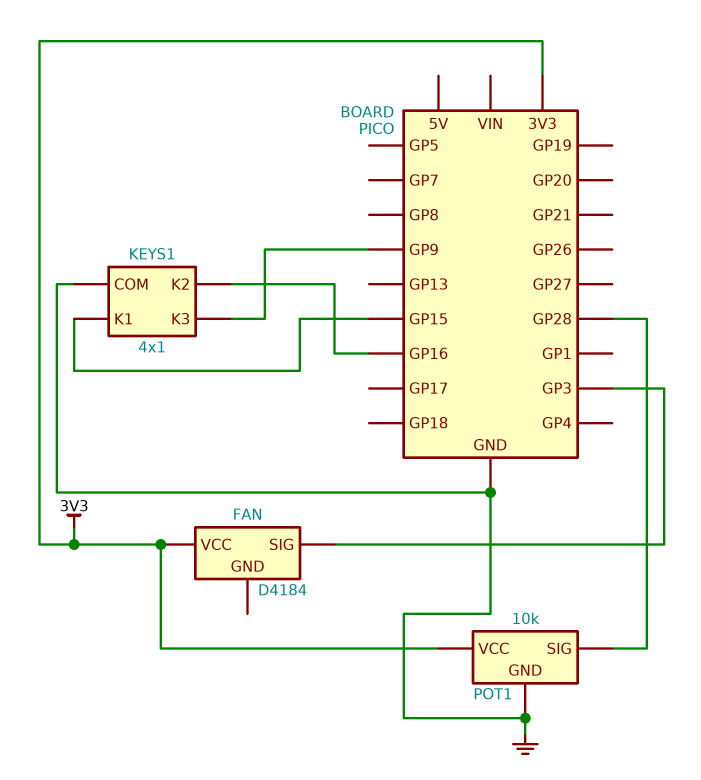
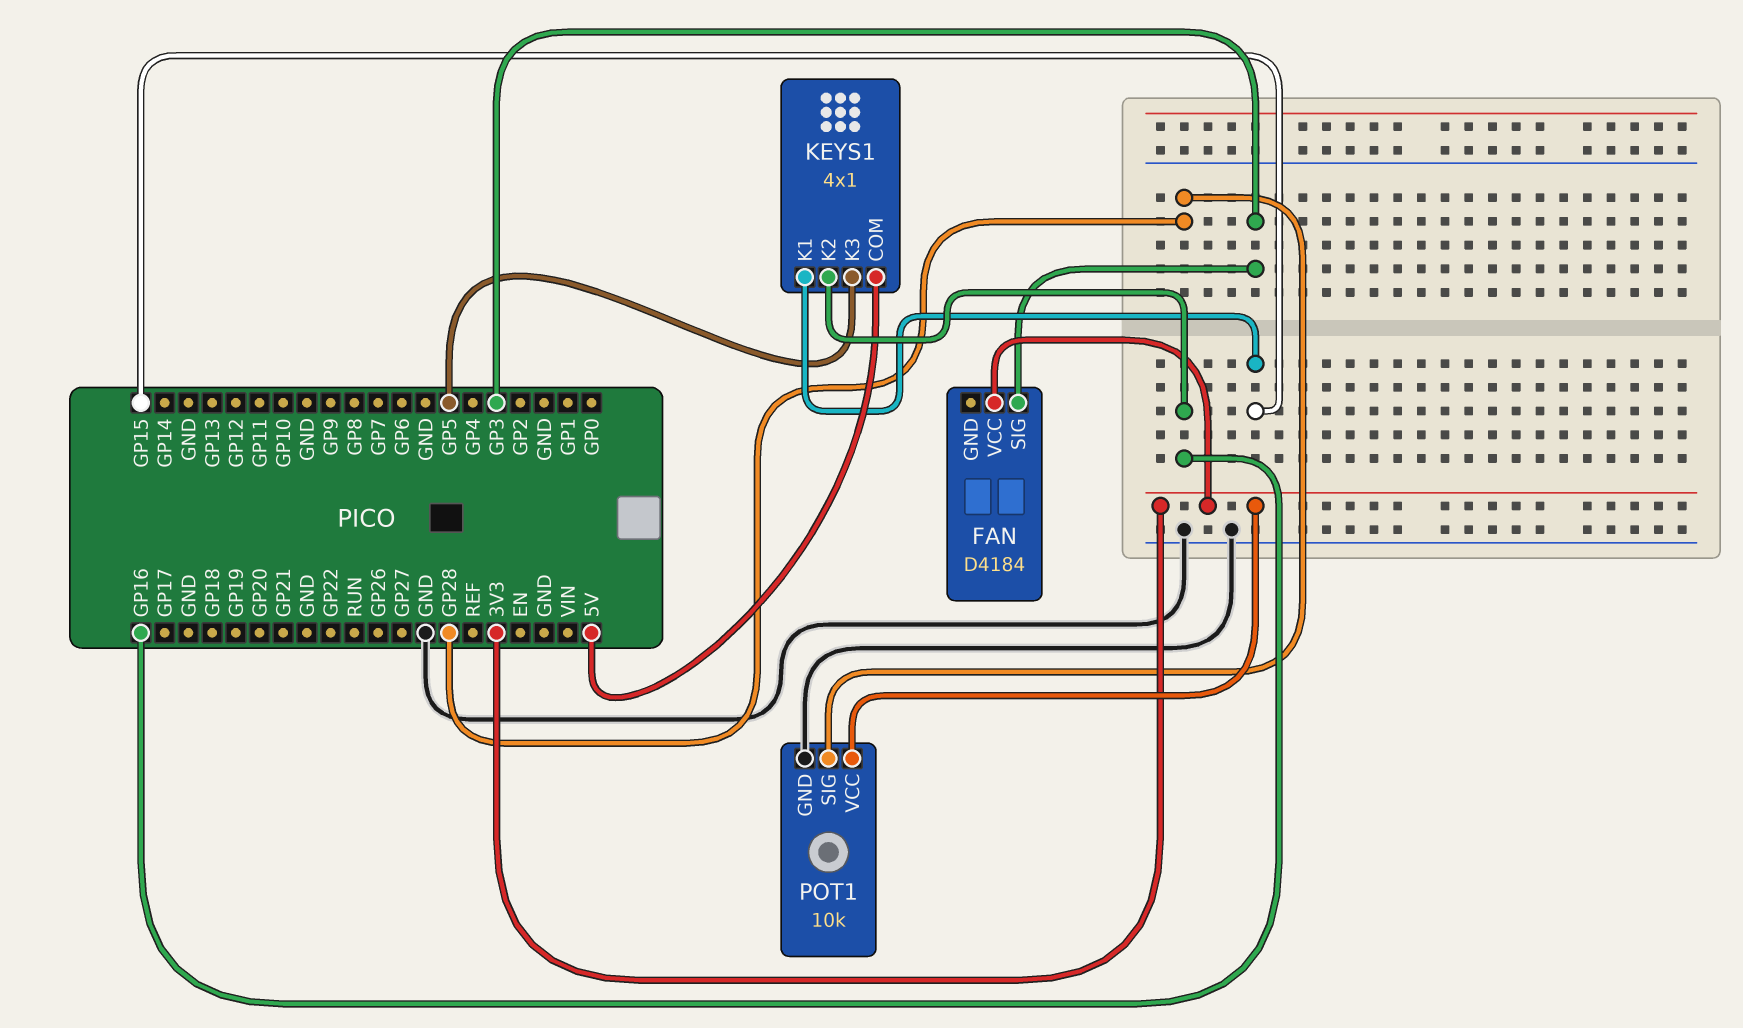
KEYS1 pin COM: GND -> 5V
KEYS1 pin K3: GP9 -> GP5

